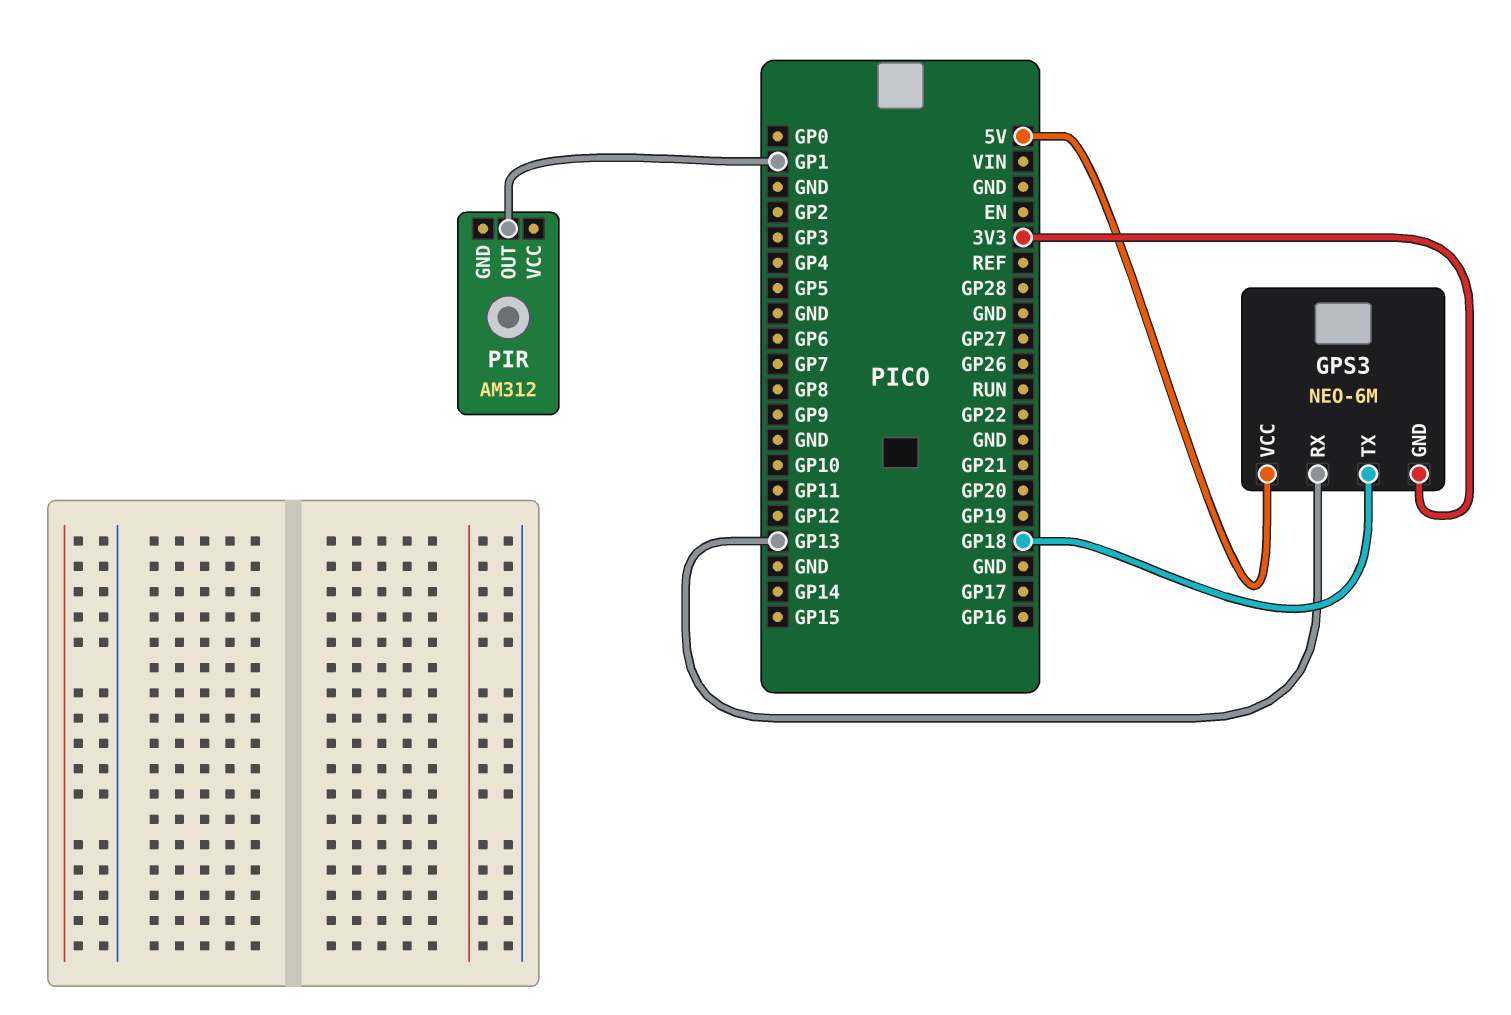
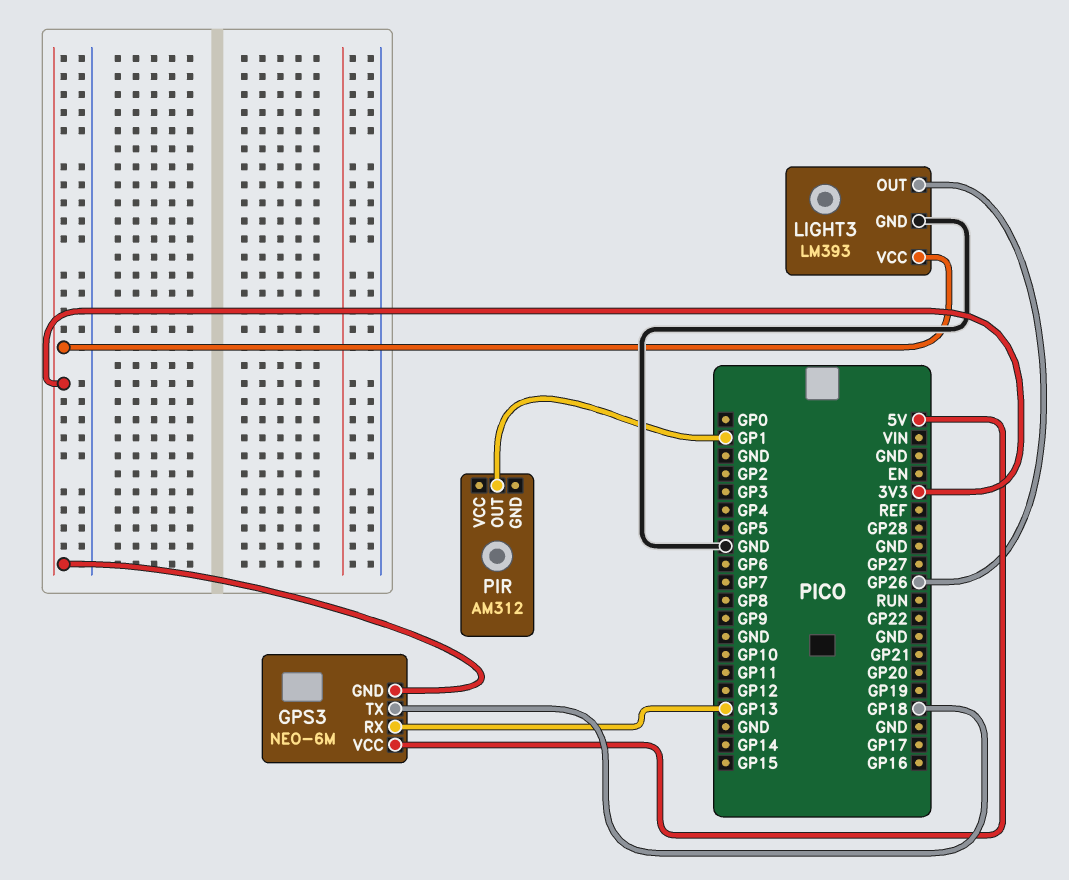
LIGHT3: none -> LM393
LIGHT3 pin GND: none -> GND
LIGHT3 pin OUT: none -> GP26
LIGHT3 pin VCC: none -> 3V3

